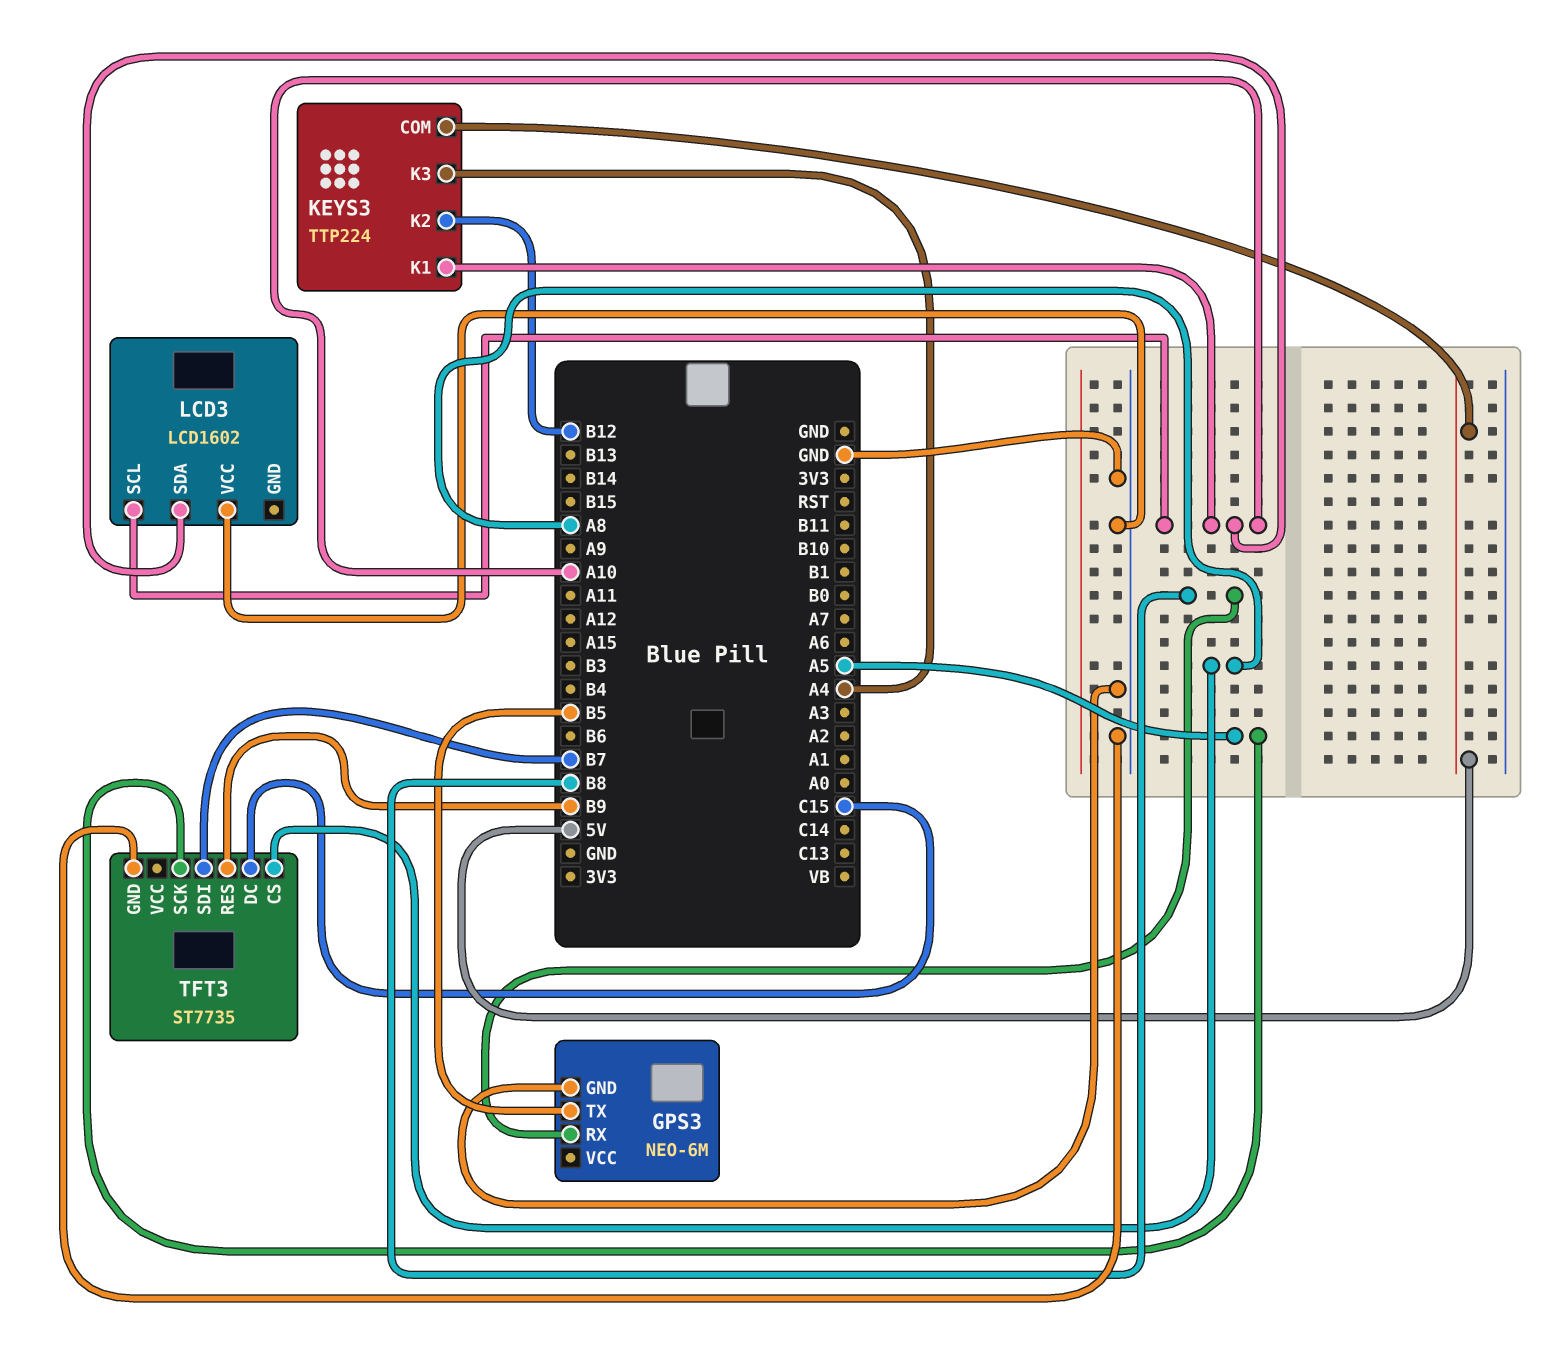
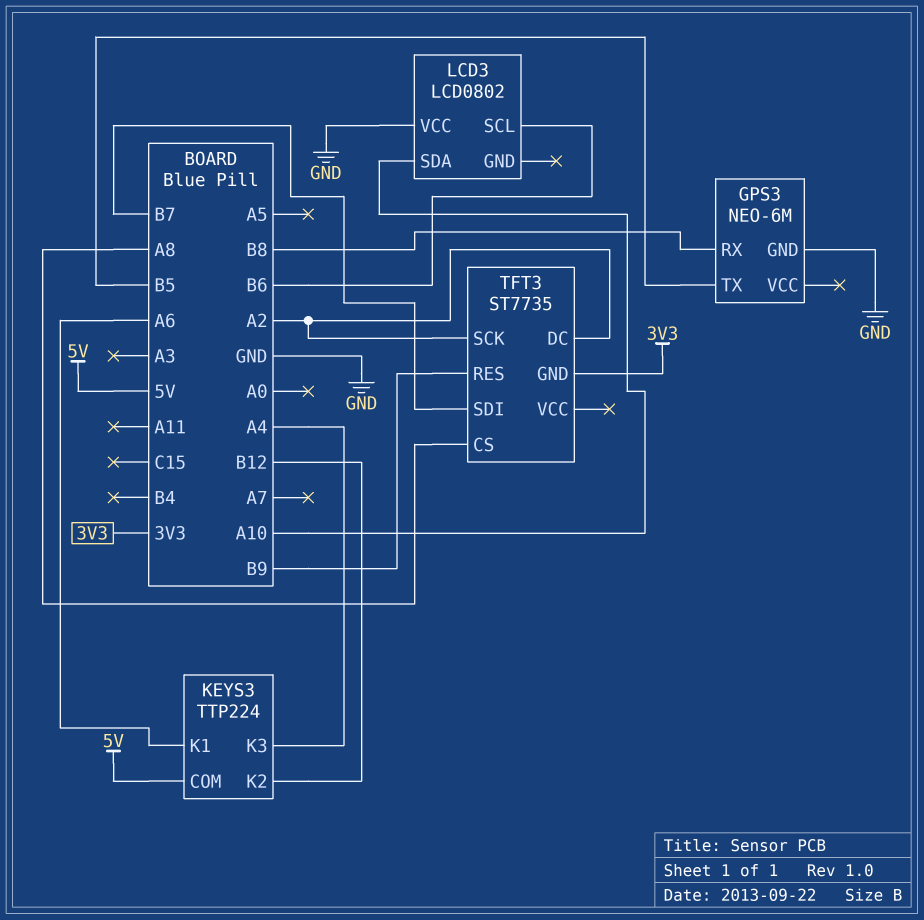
KEYS3 pin K1: A10 -> A6
LCD3: LCD1602 -> LCD0802
LCD3 pin SCL: A10 -> B6
TFT3 pin DC: C15 -> A2
TFT3 pin GND: GND -> 3V3
TFT3 pin SCK: A5 -> A2

